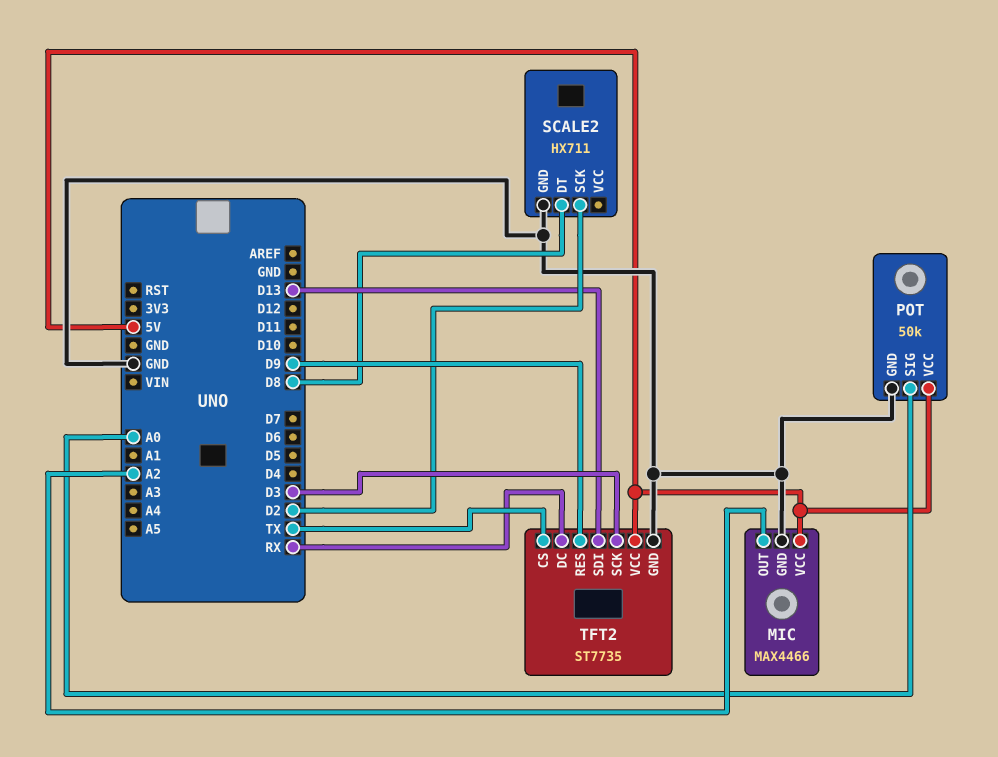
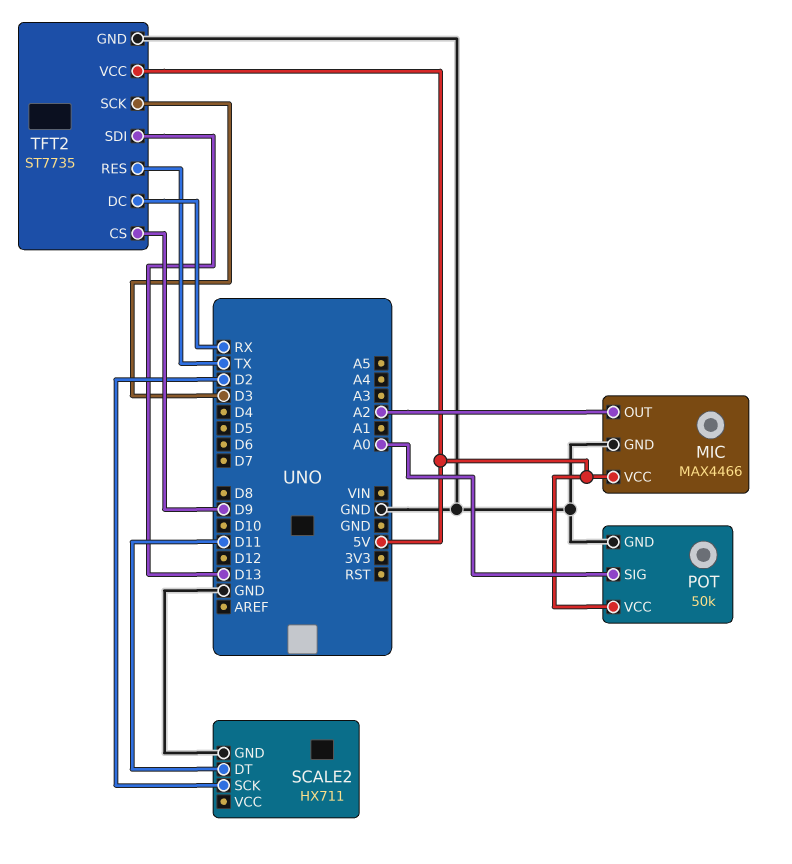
SCALE2 pin DT: D8 -> D11
TFT2 pin CS: TX -> D9
TFT2 pin RES: D9 -> TX

